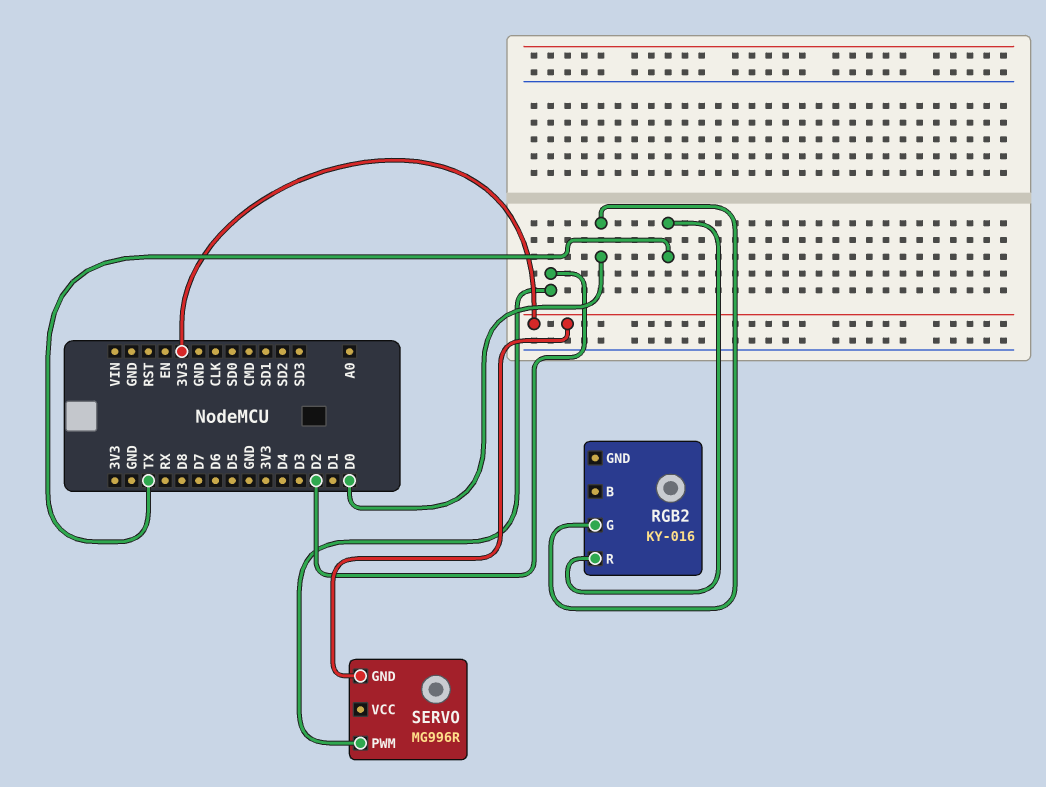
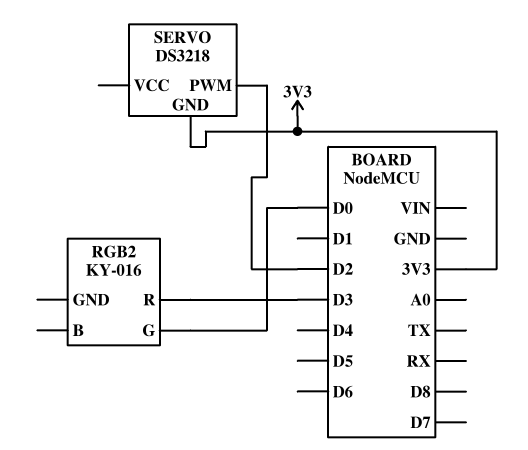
RGB2 pin R: TX -> D3
SERVO: MG996R -> DS3218

